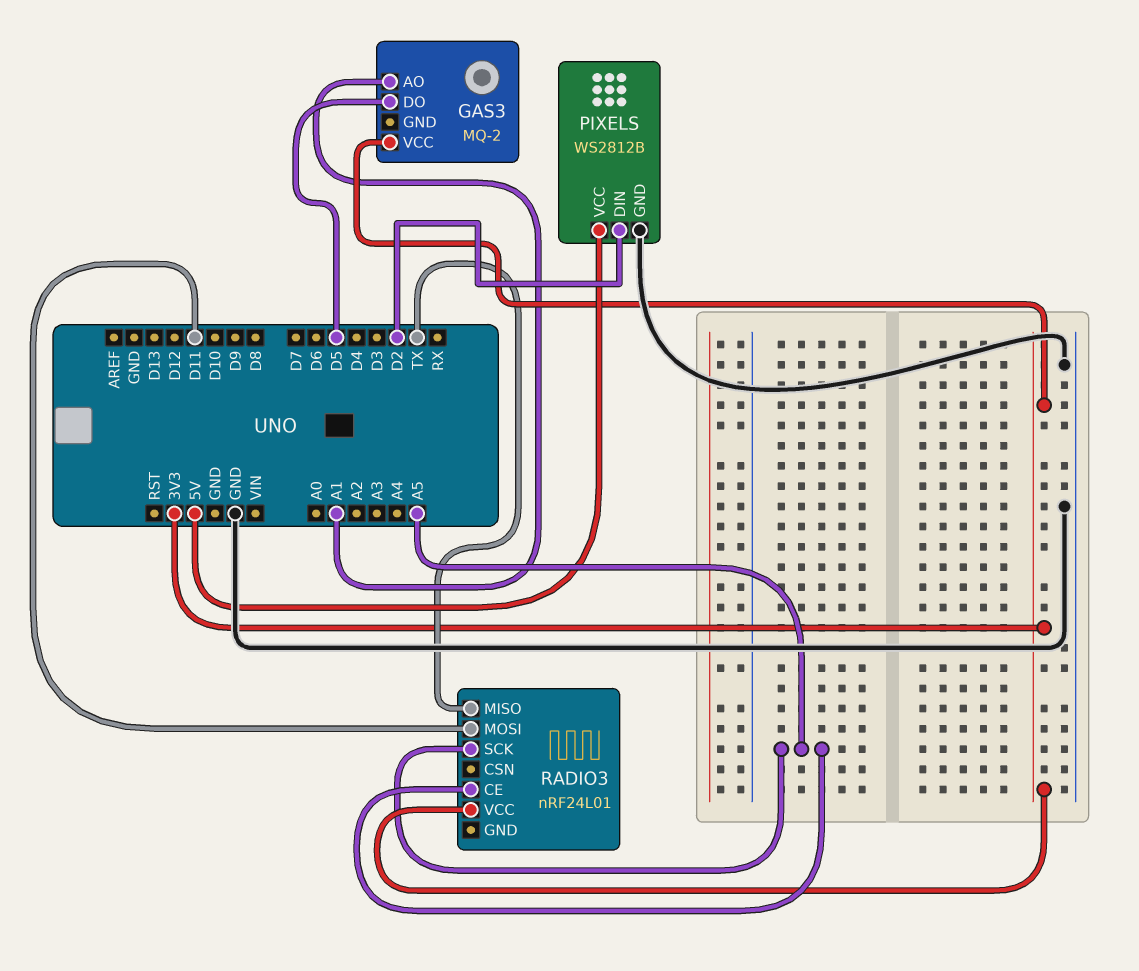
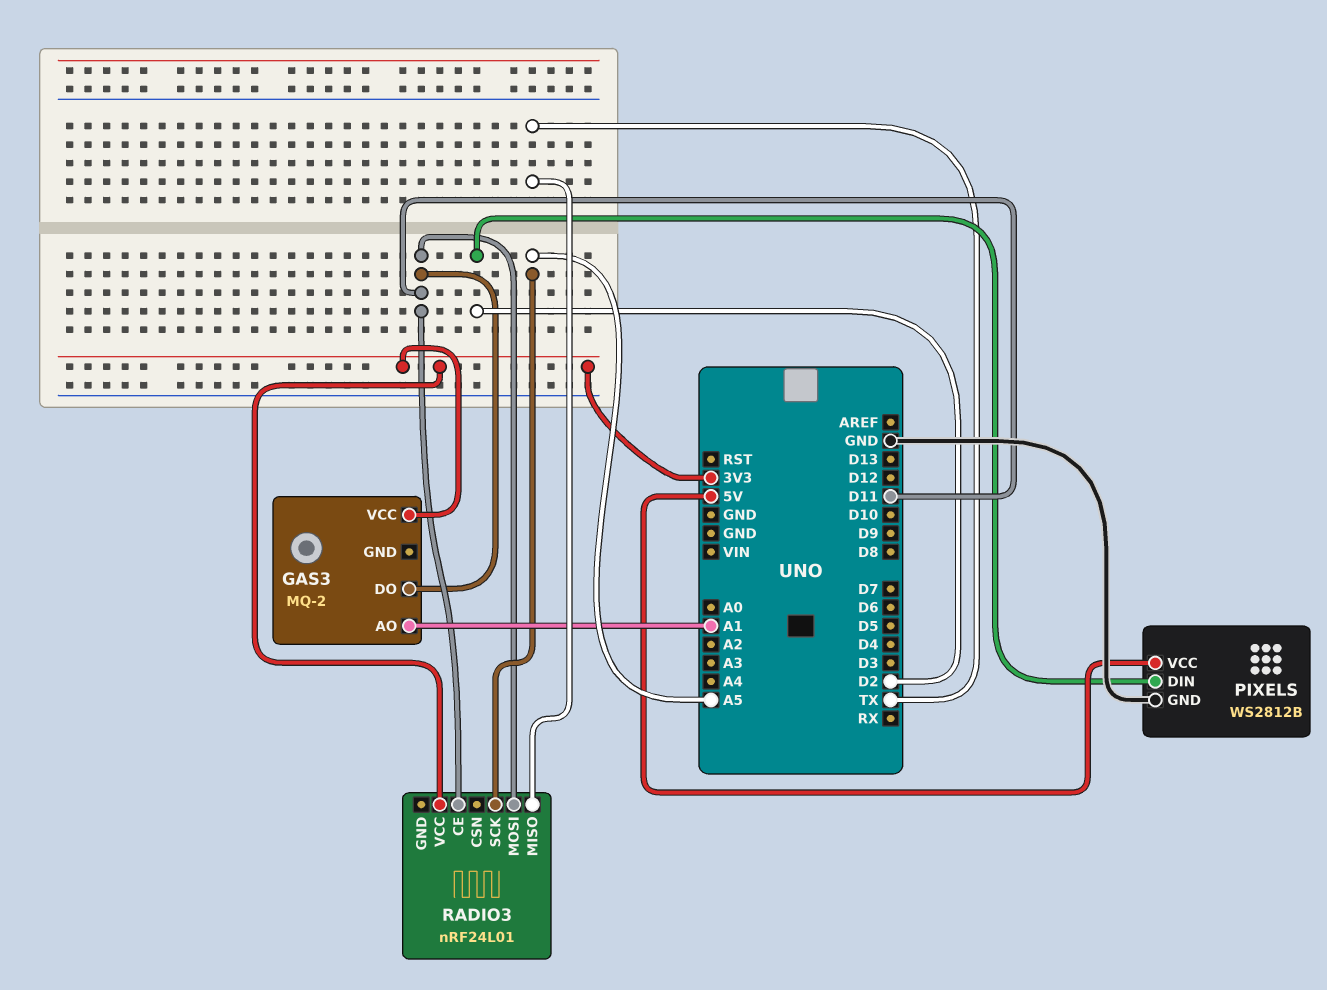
GAS3 pin DO: D5 -> D11
RADIO3 pin CE: A5 -> D11

